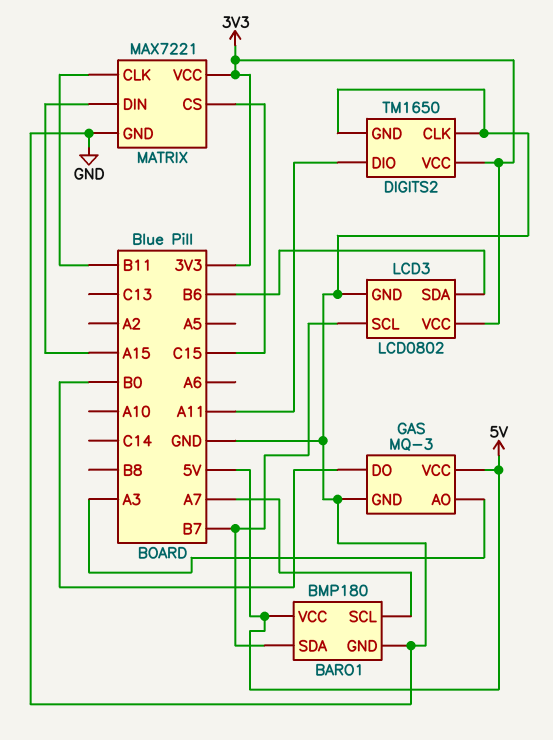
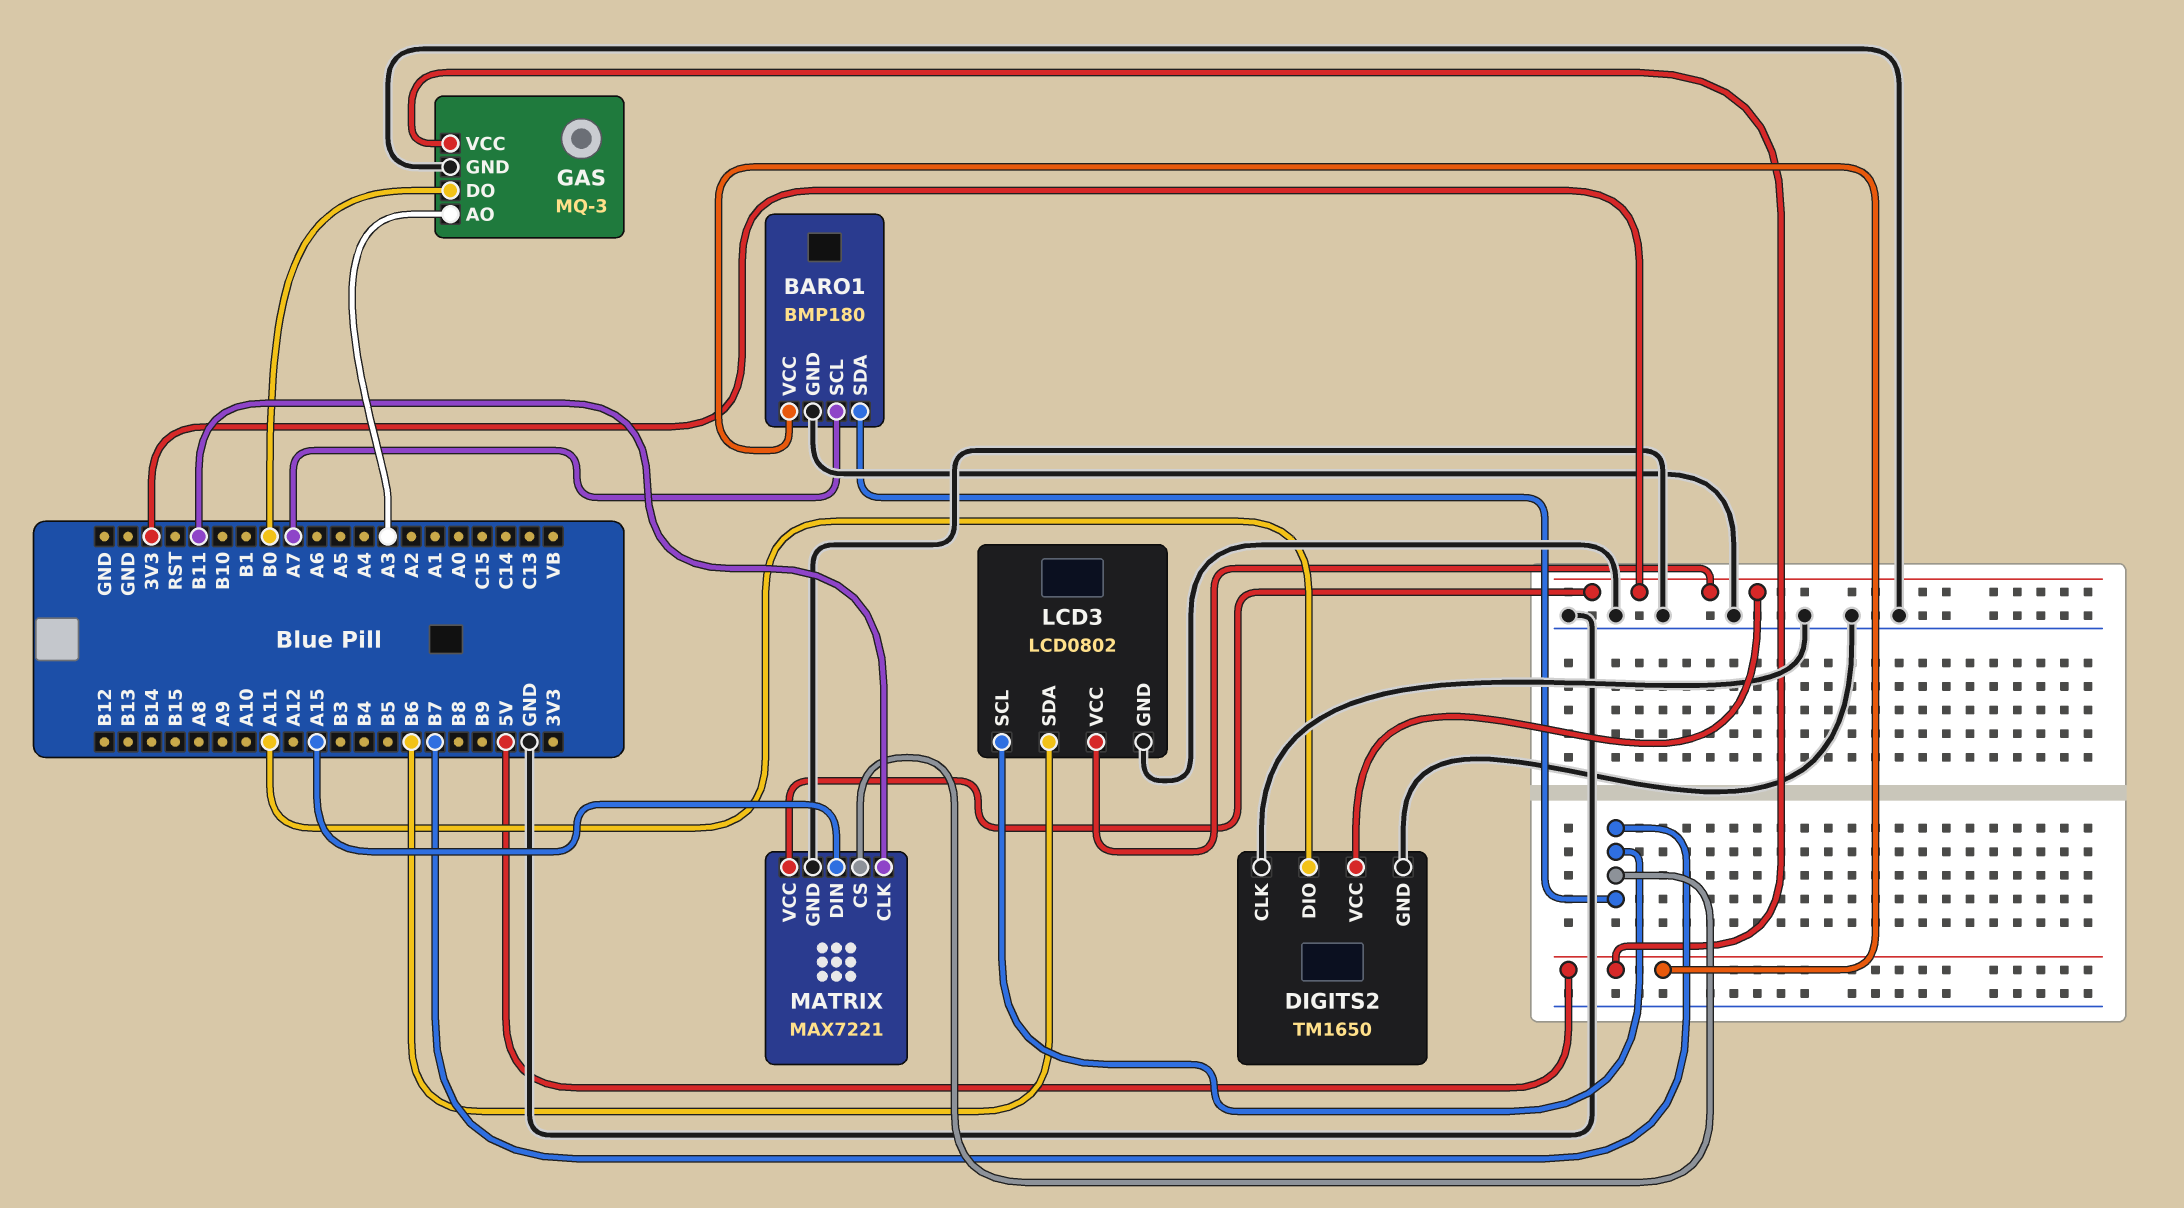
MATRIX pin CS: C15 -> B7

